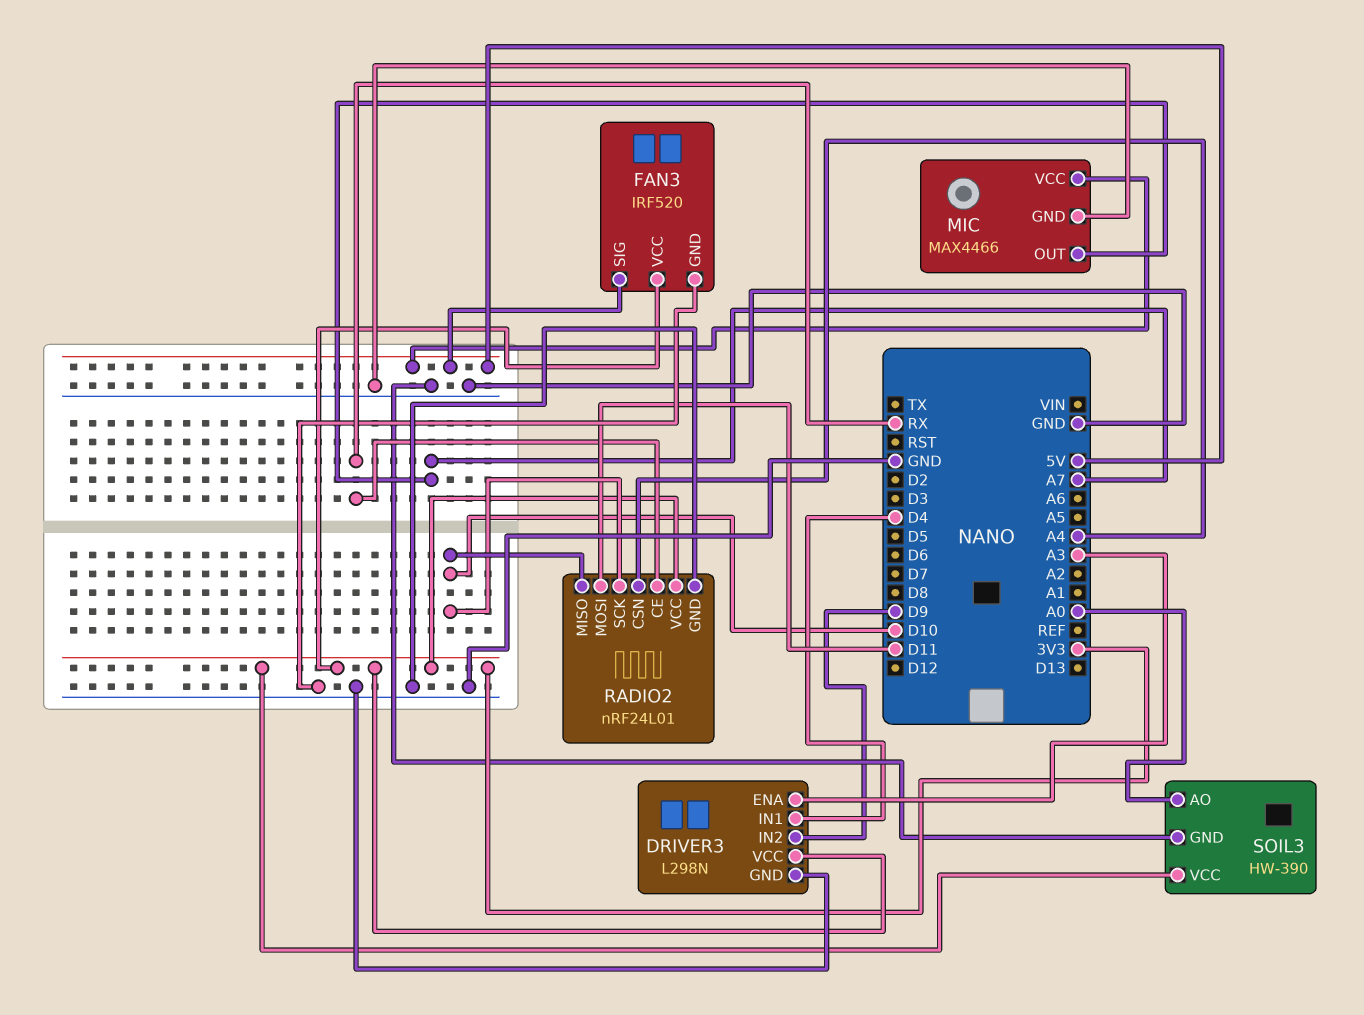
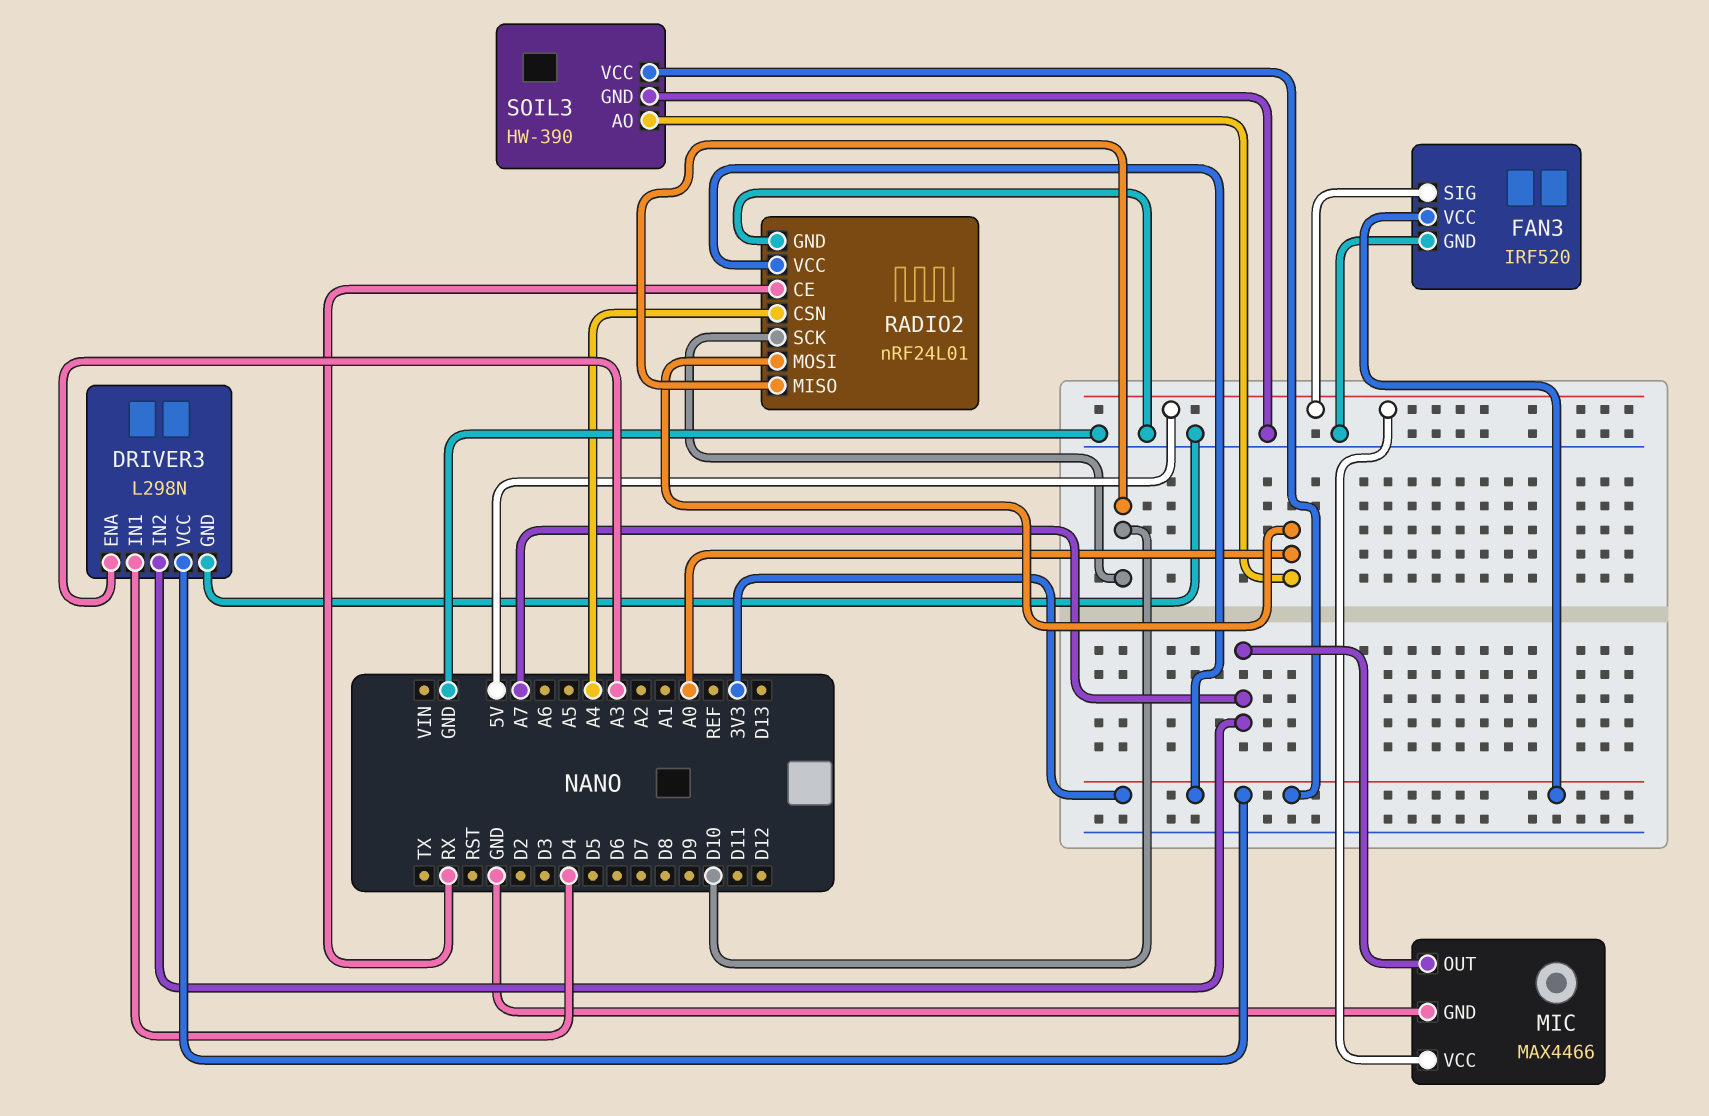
DRIVER3 pin IN2: D9 -> A7
RADIO2 pin MOSI: D11 -> A0

